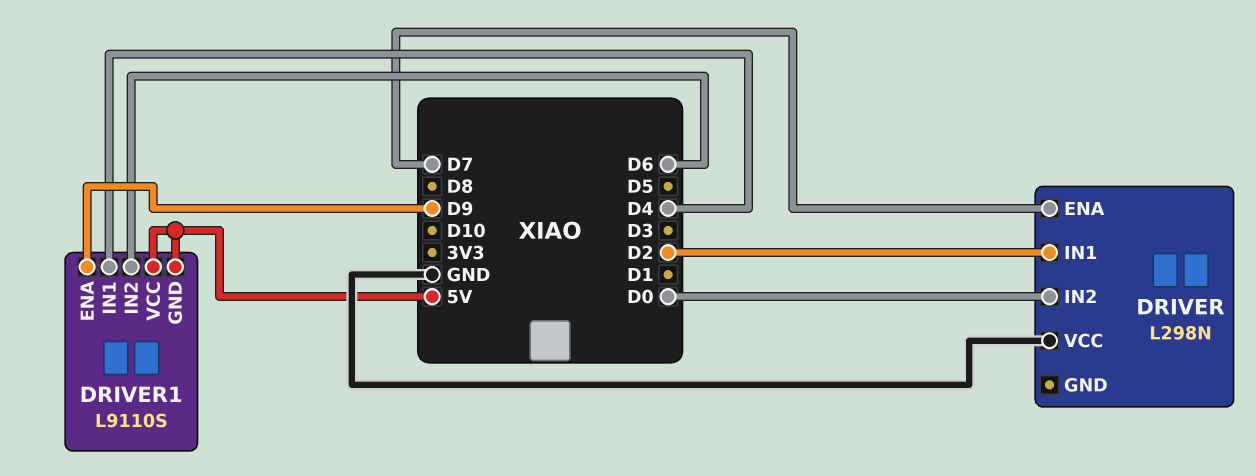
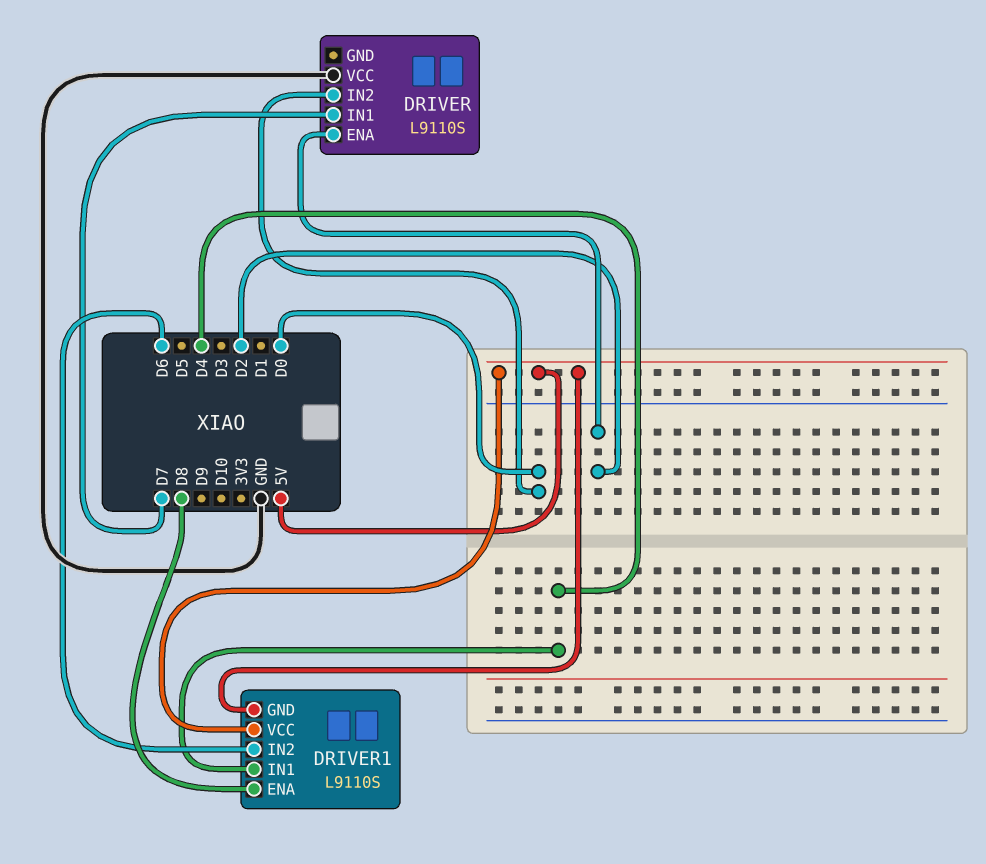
DRIVER: L298N -> L9110S
DRIVER pin ENA: D7 -> D2
DRIVER pin IN1: D2 -> D7
DRIVER1 pin ENA: D9 -> D8

